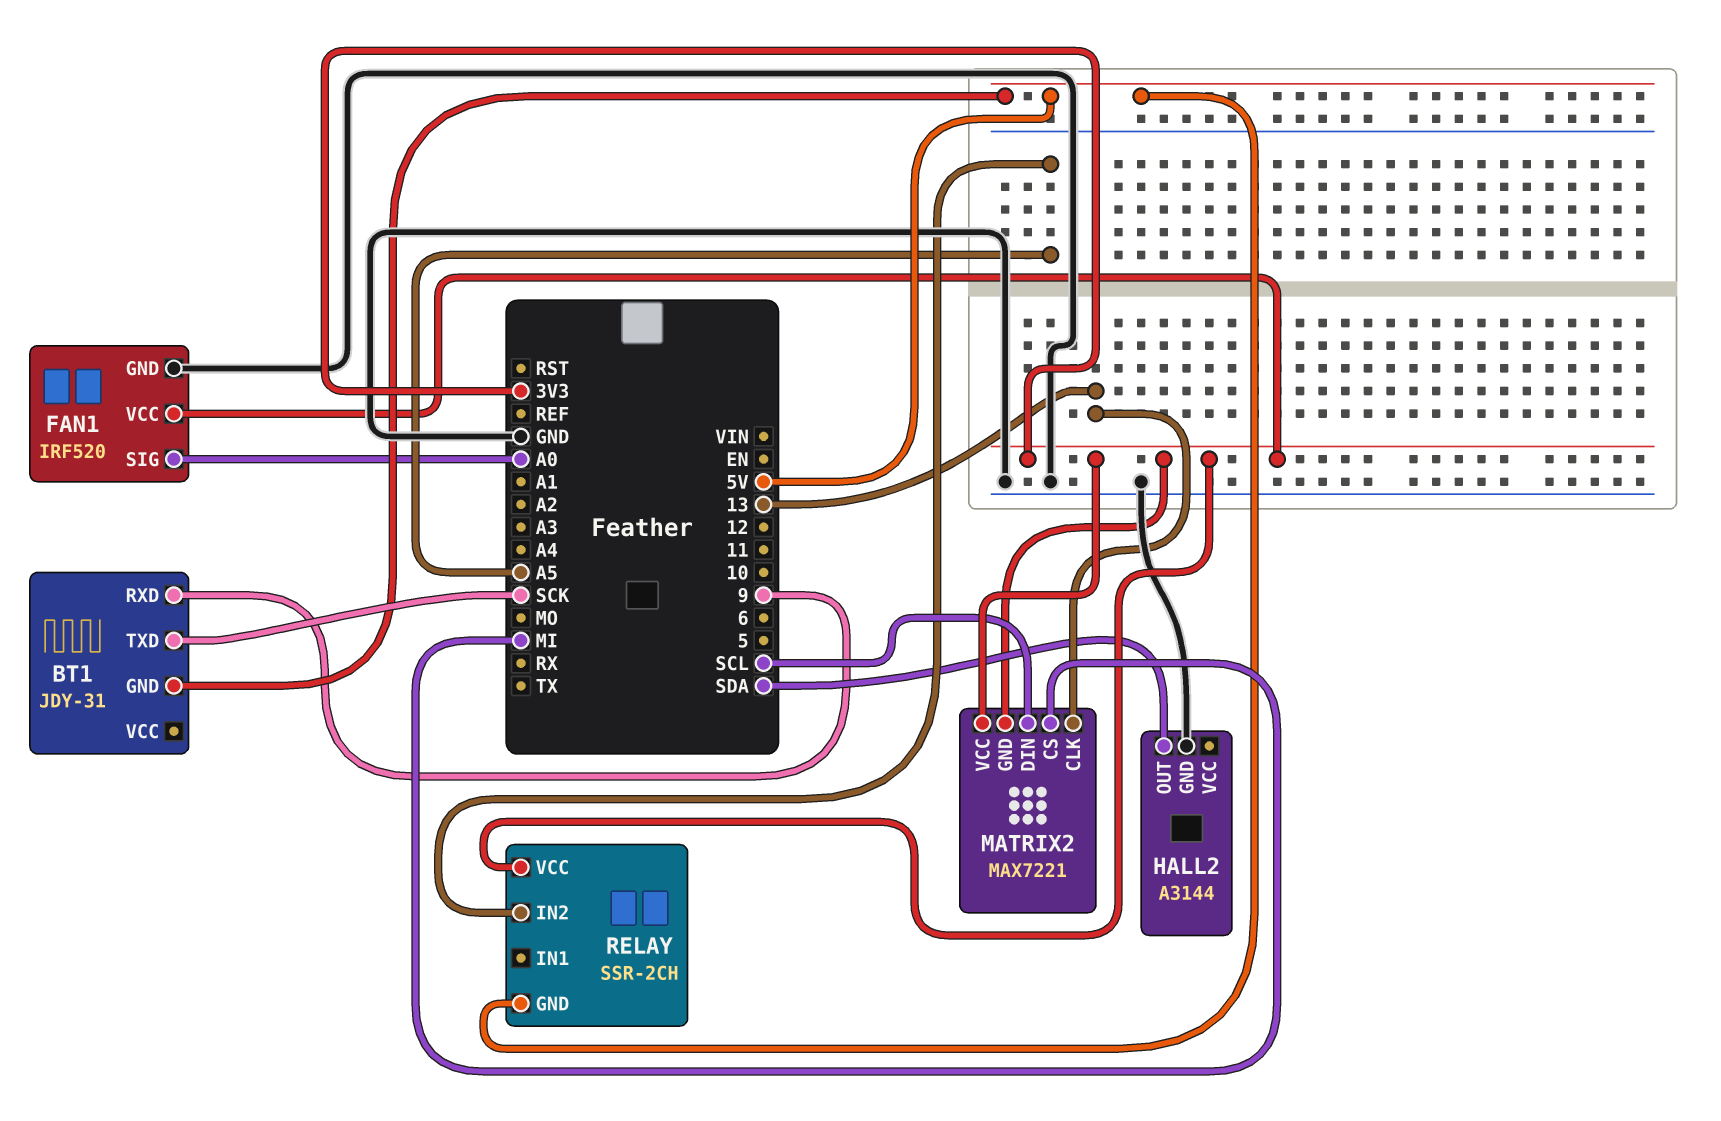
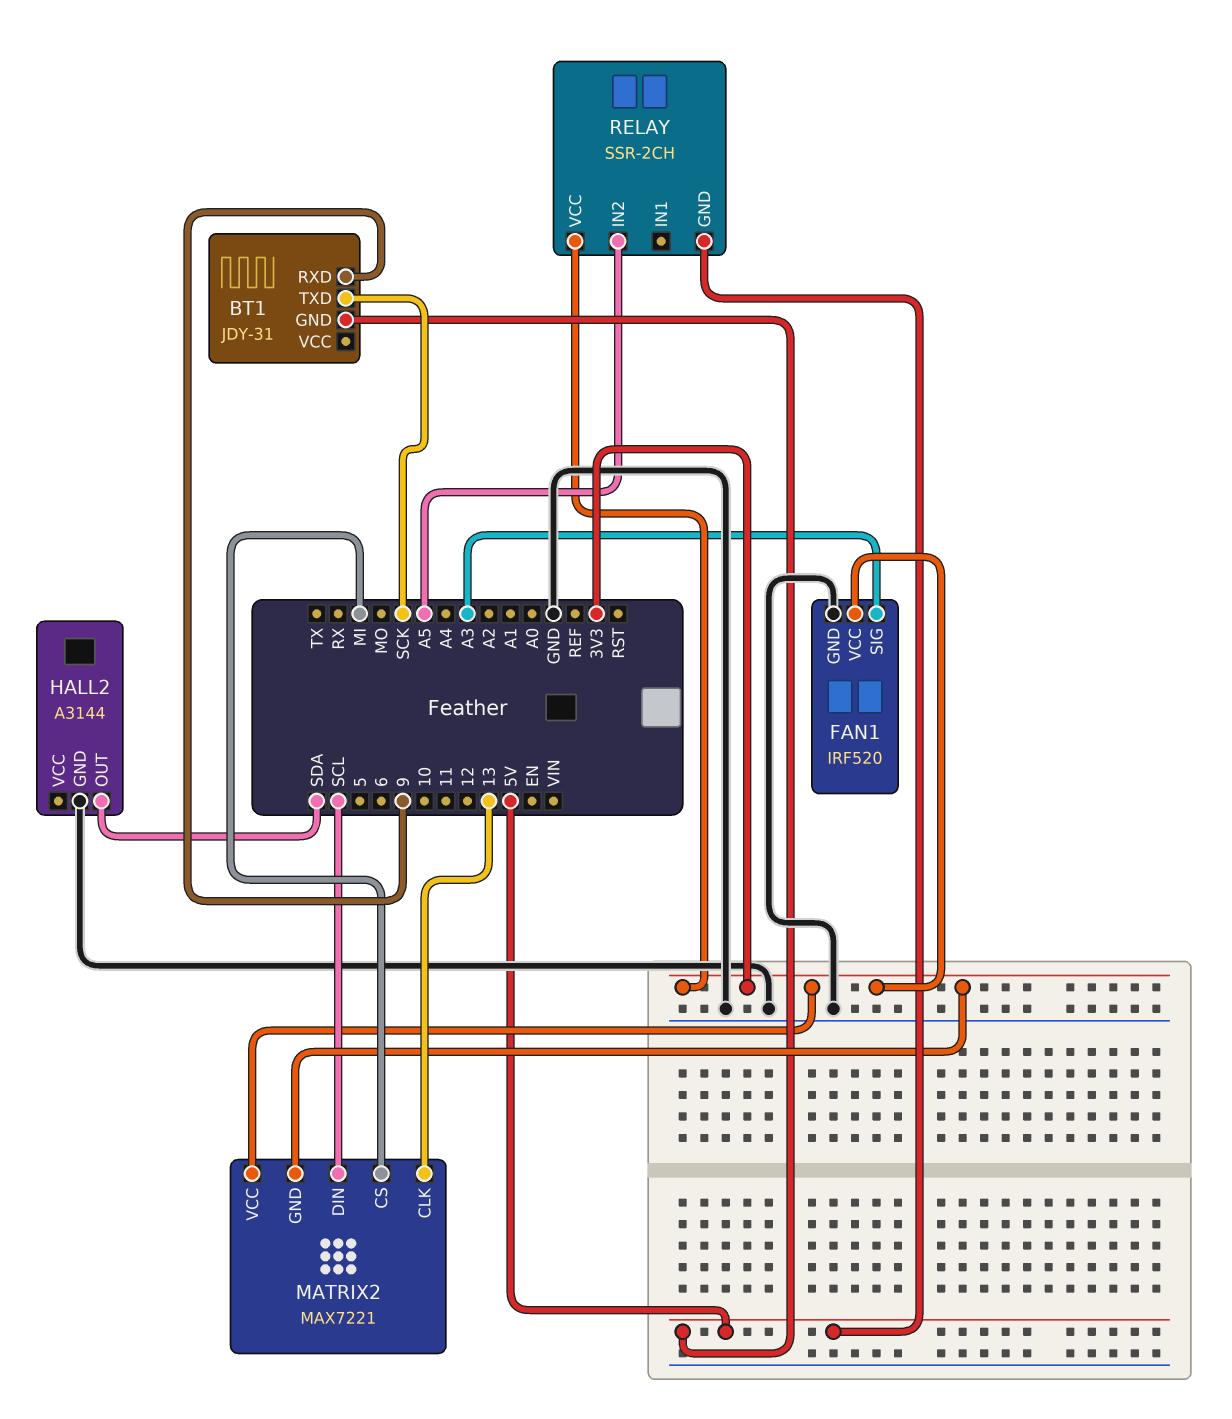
FAN1 pin SIG: A0 -> A3

